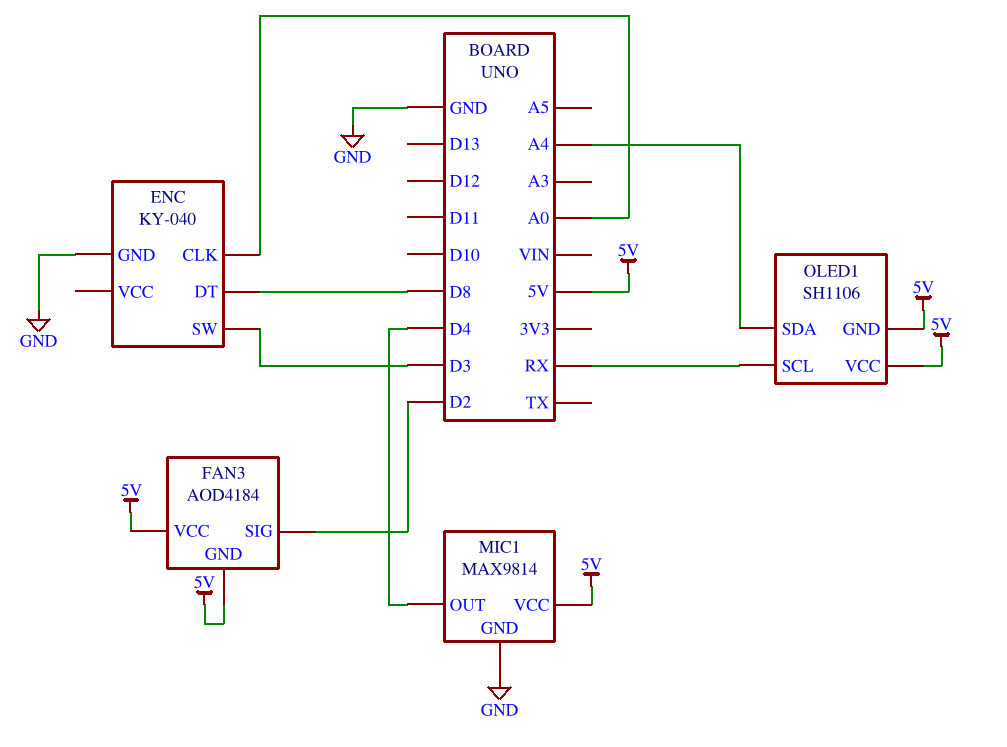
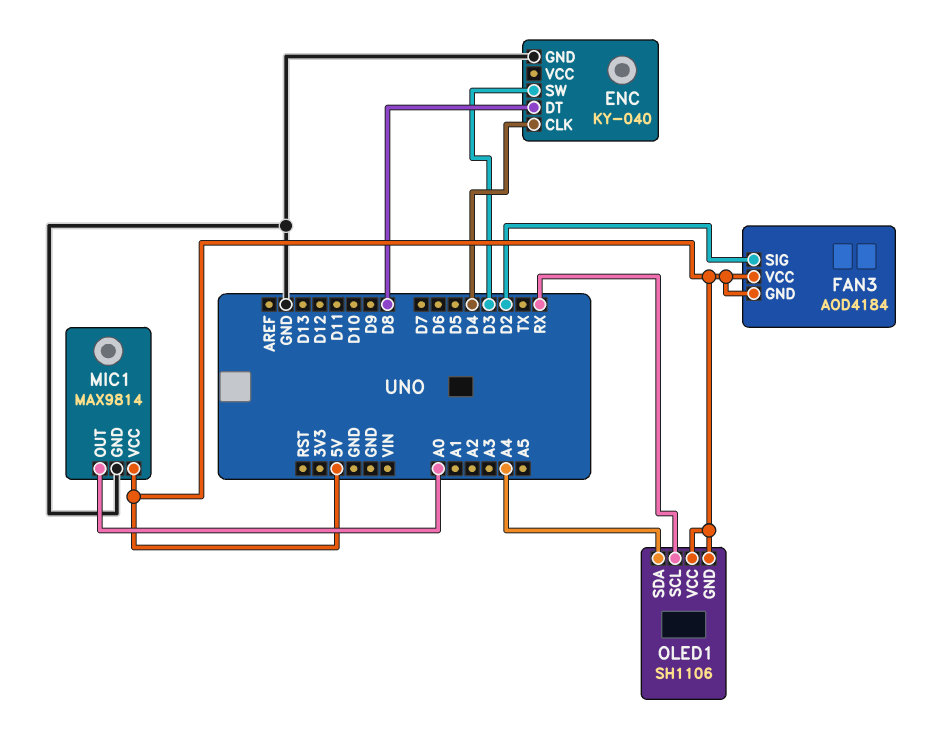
ENC pin CLK: A0 -> D4
MIC1 pin OUT: D4 -> A0

